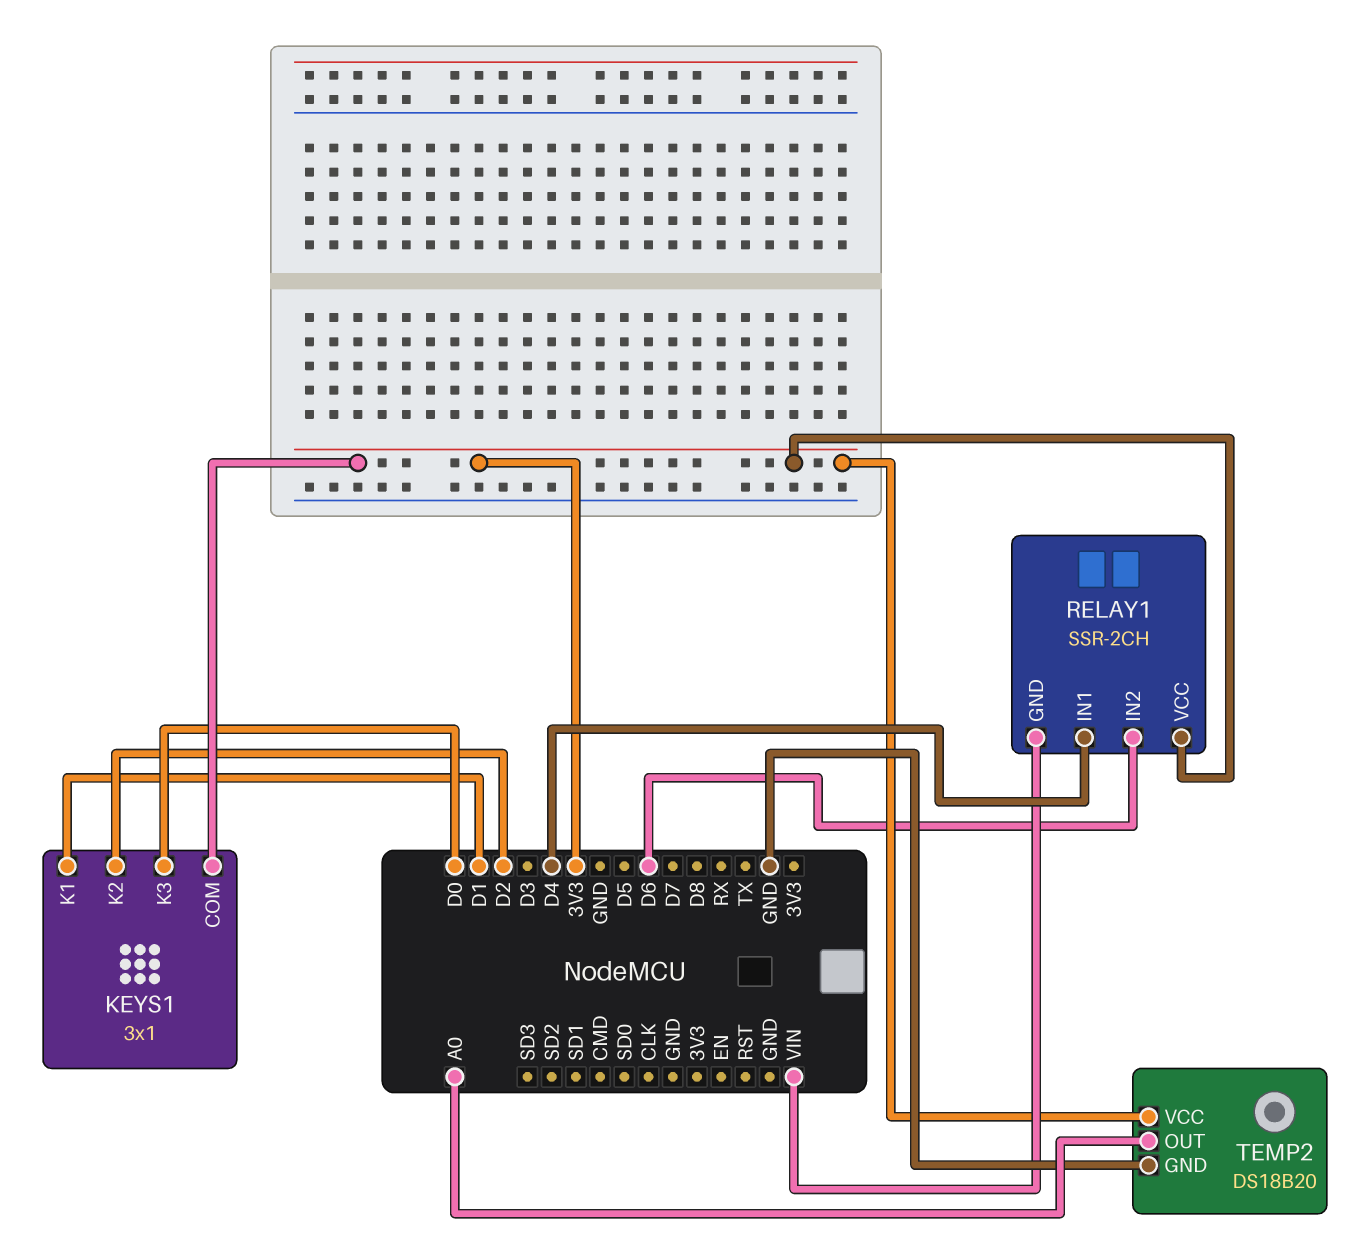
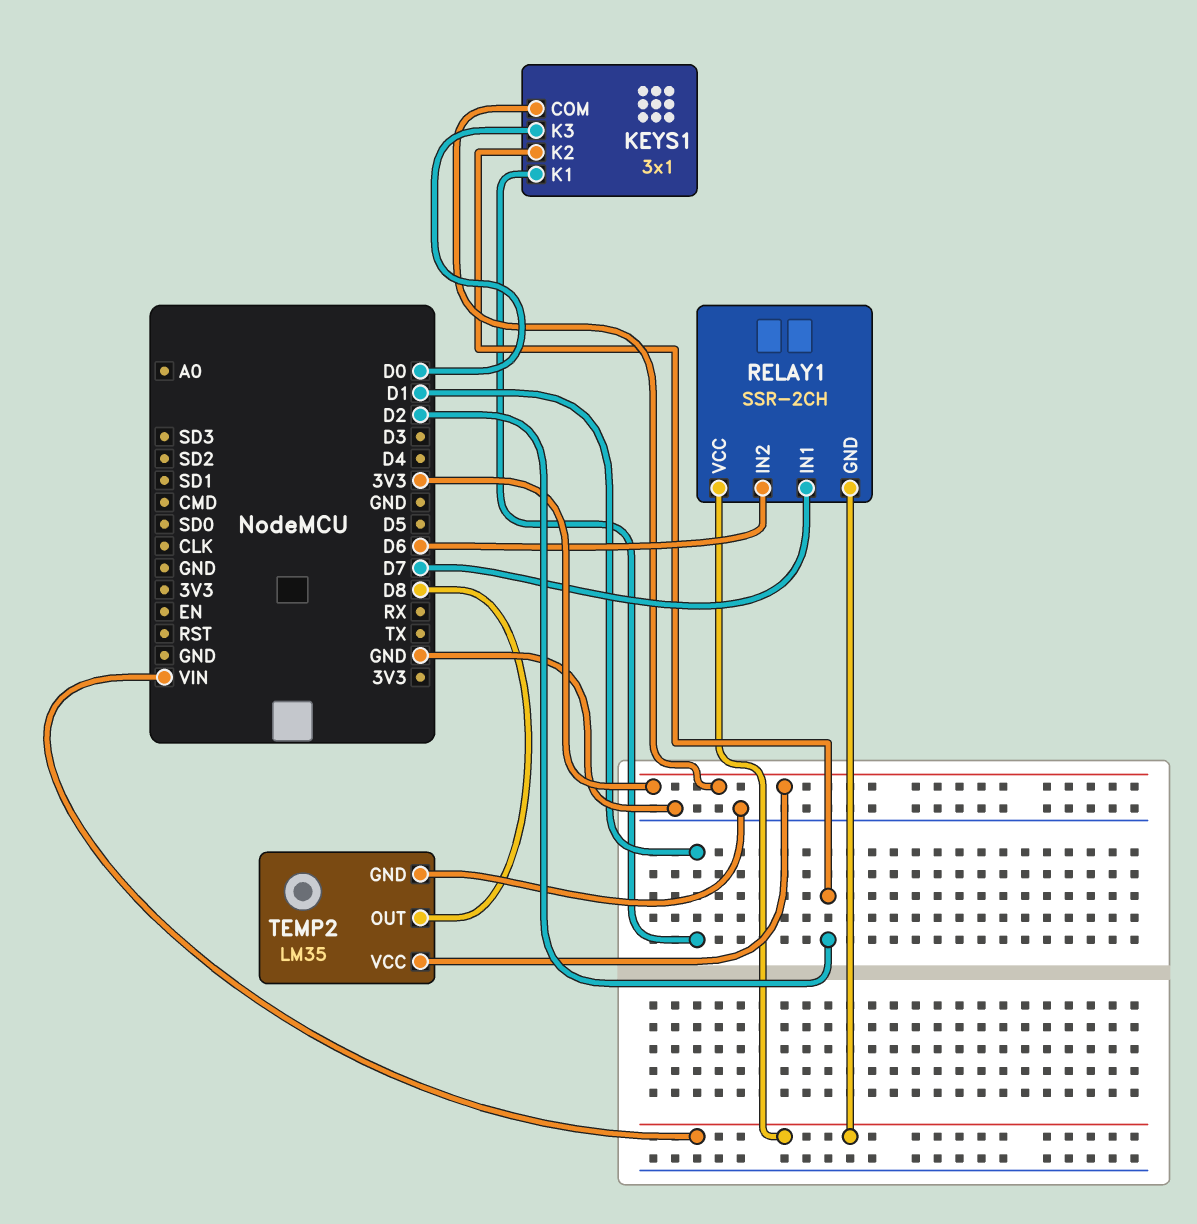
RELAY1 pin IN1: D4 -> D7
RELAY1 pin VCC: 3V3 -> VIN
TEMP2: DS18B20 -> LM35
TEMP2 pin OUT: A0 -> D8

